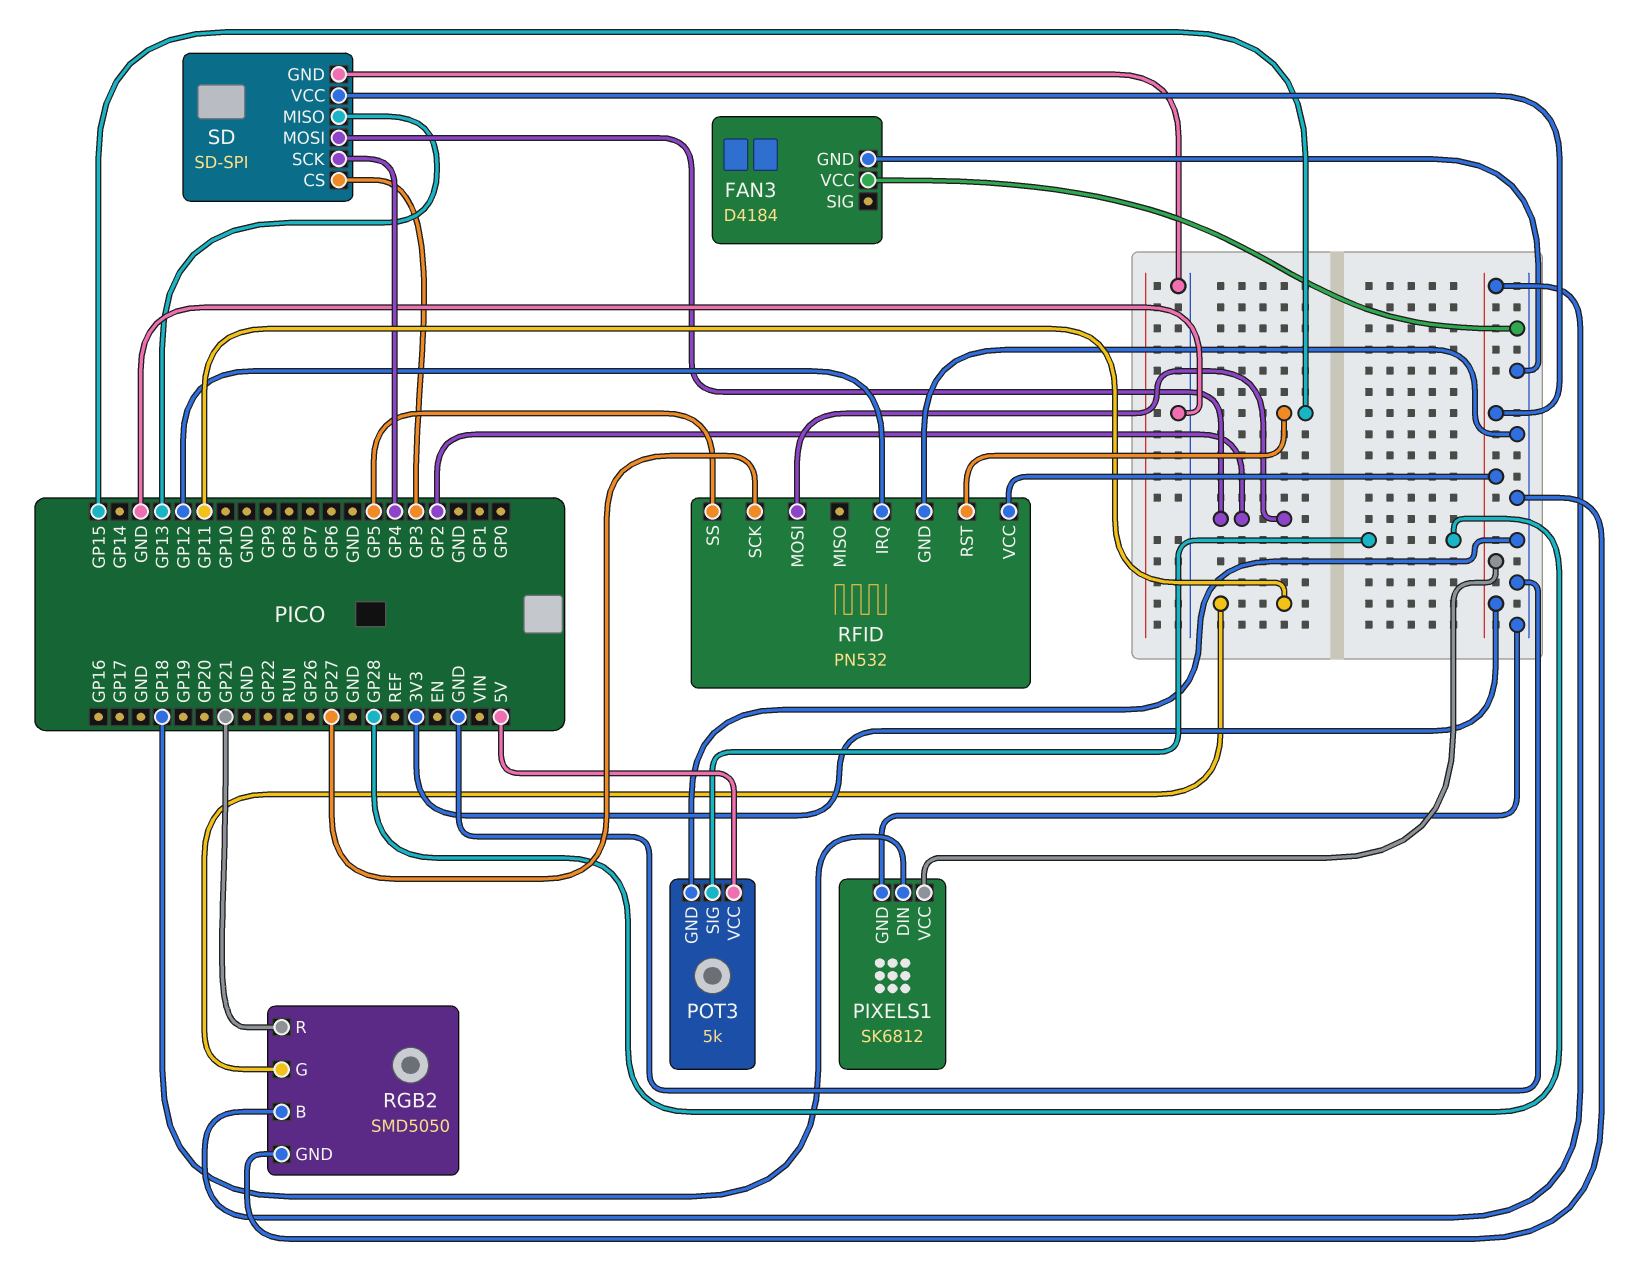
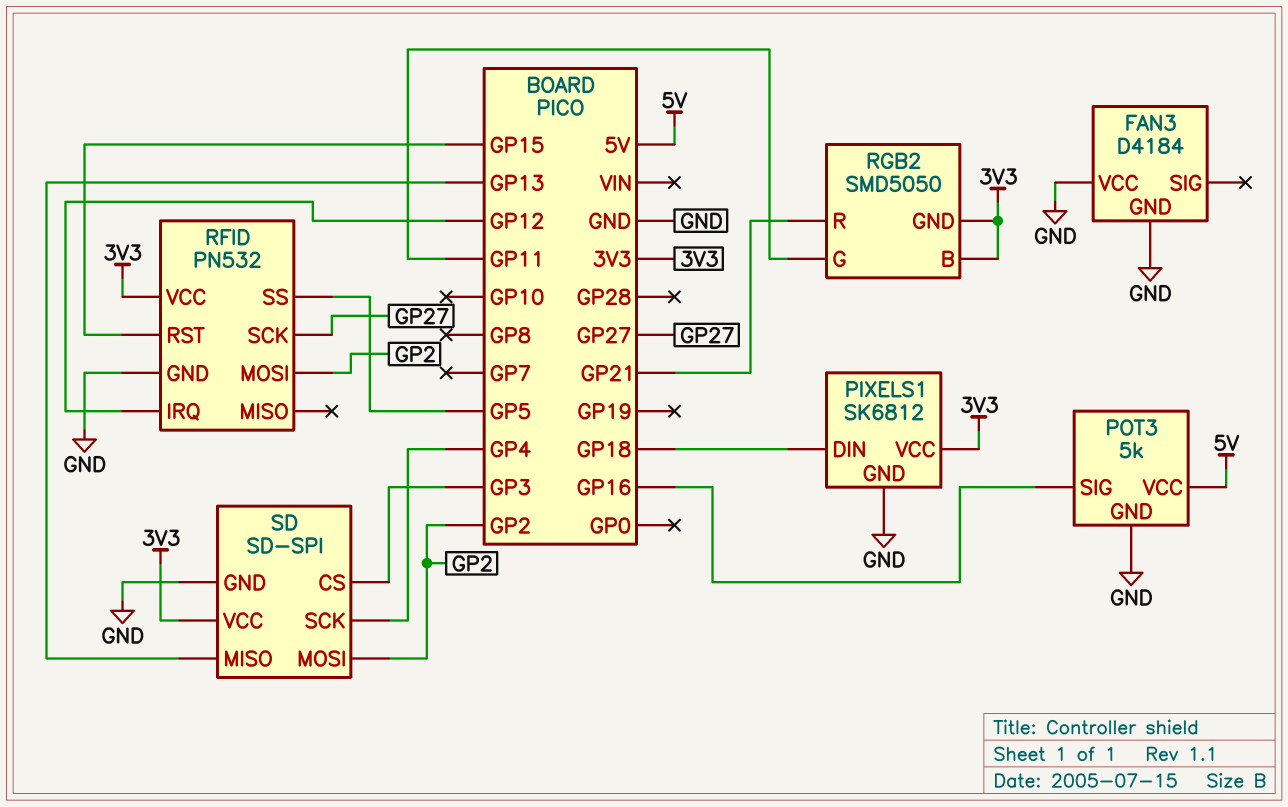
POT3 pin SIG: GP28 -> GP16
RGB2 pin GND: GND -> 3V3

